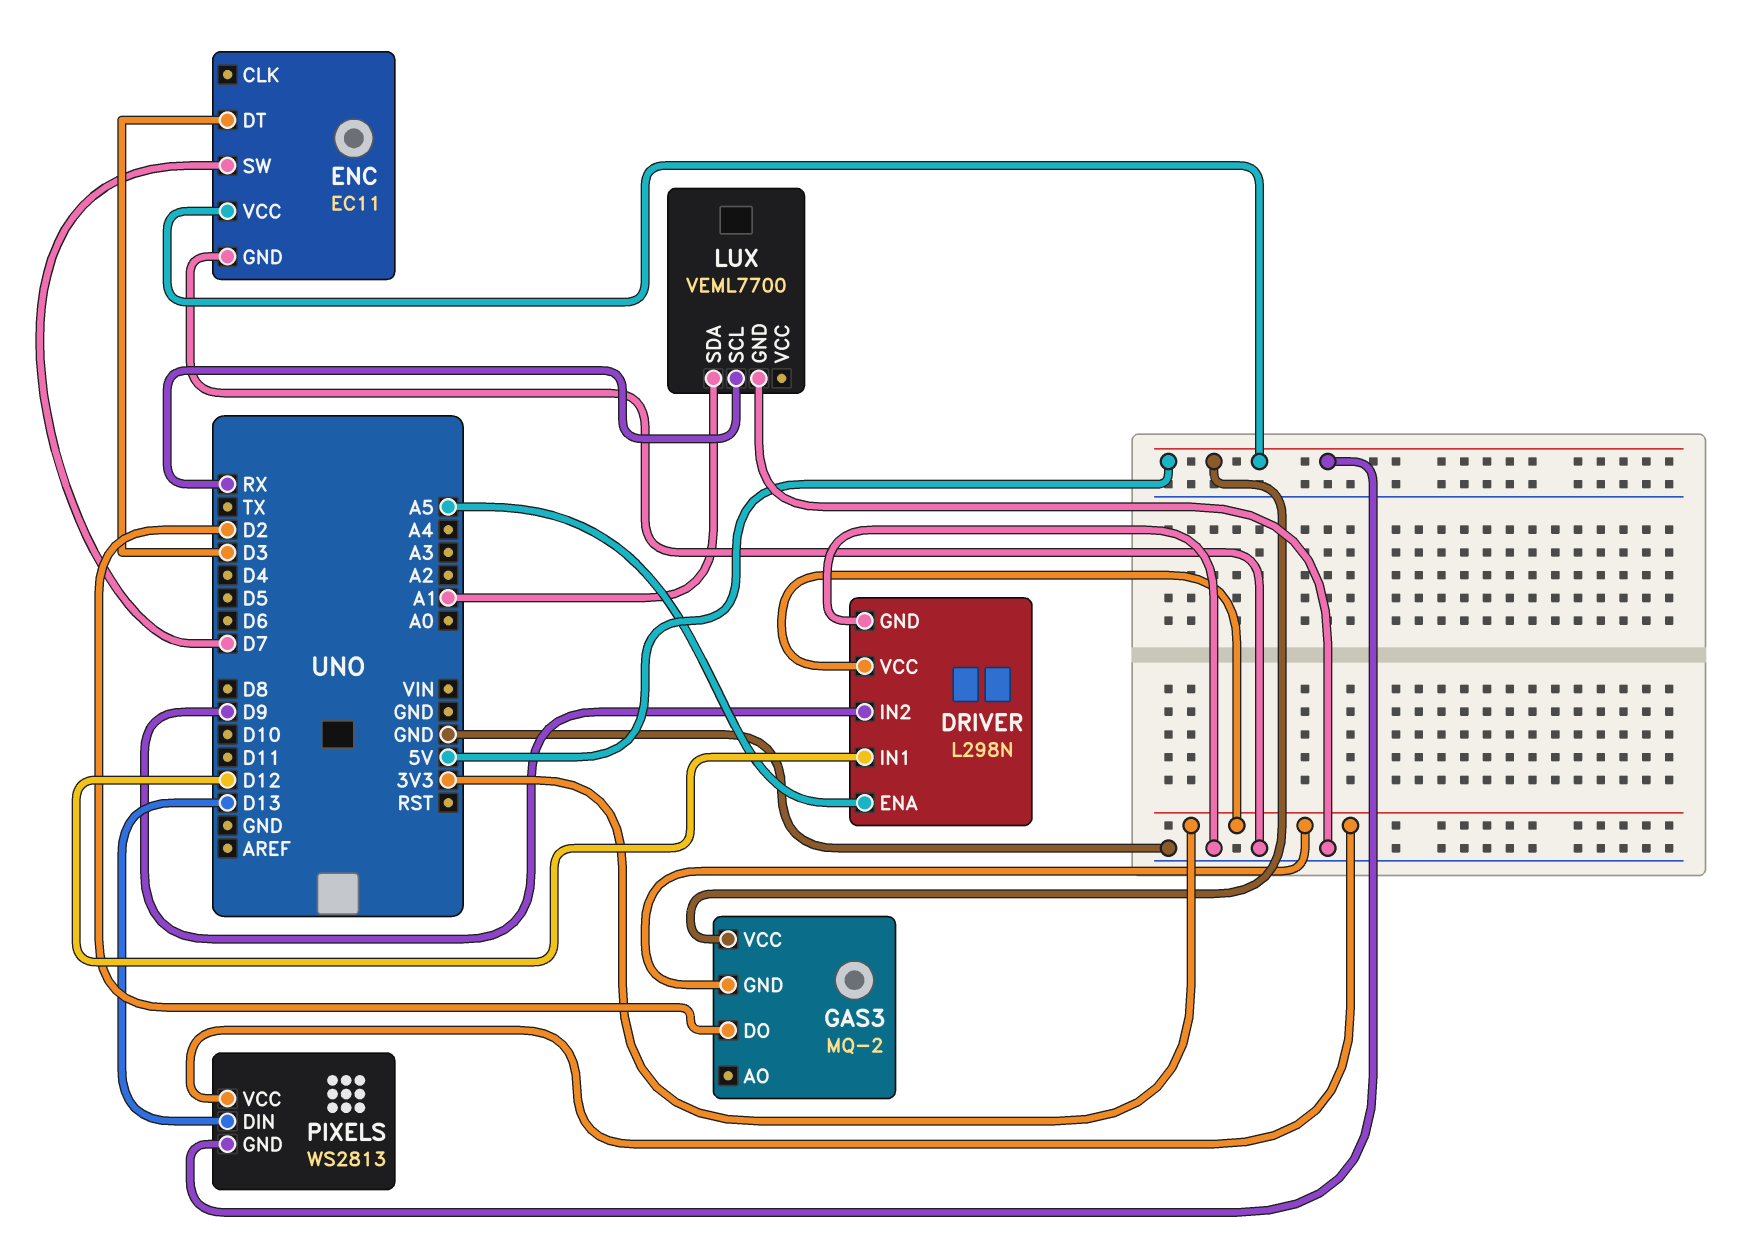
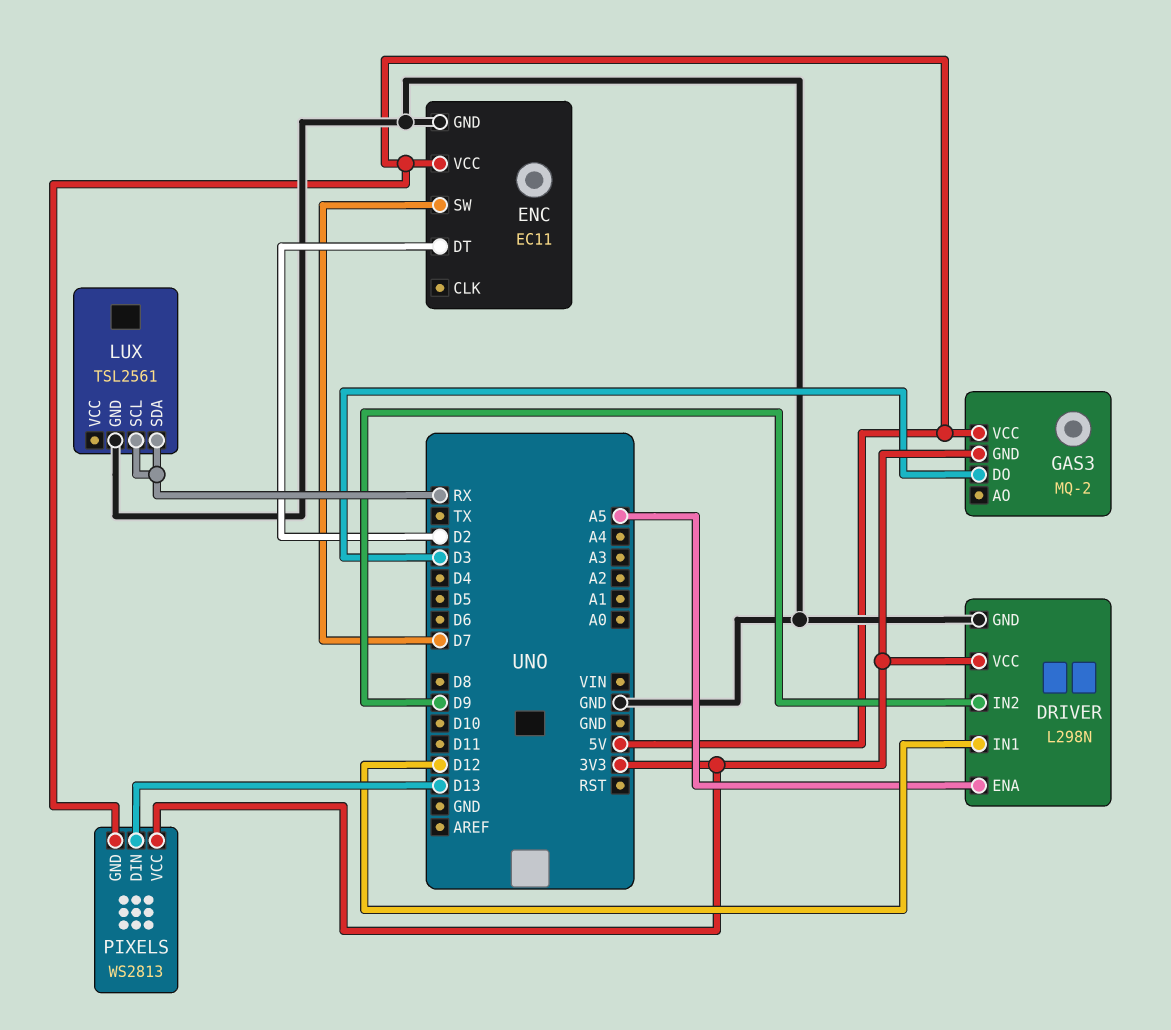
ENC pin DT: D3 -> D2
GAS3 pin DO: D2 -> D3
LUX: VEML7700 -> TSL2561
LUX pin SDA: A1 -> RX

